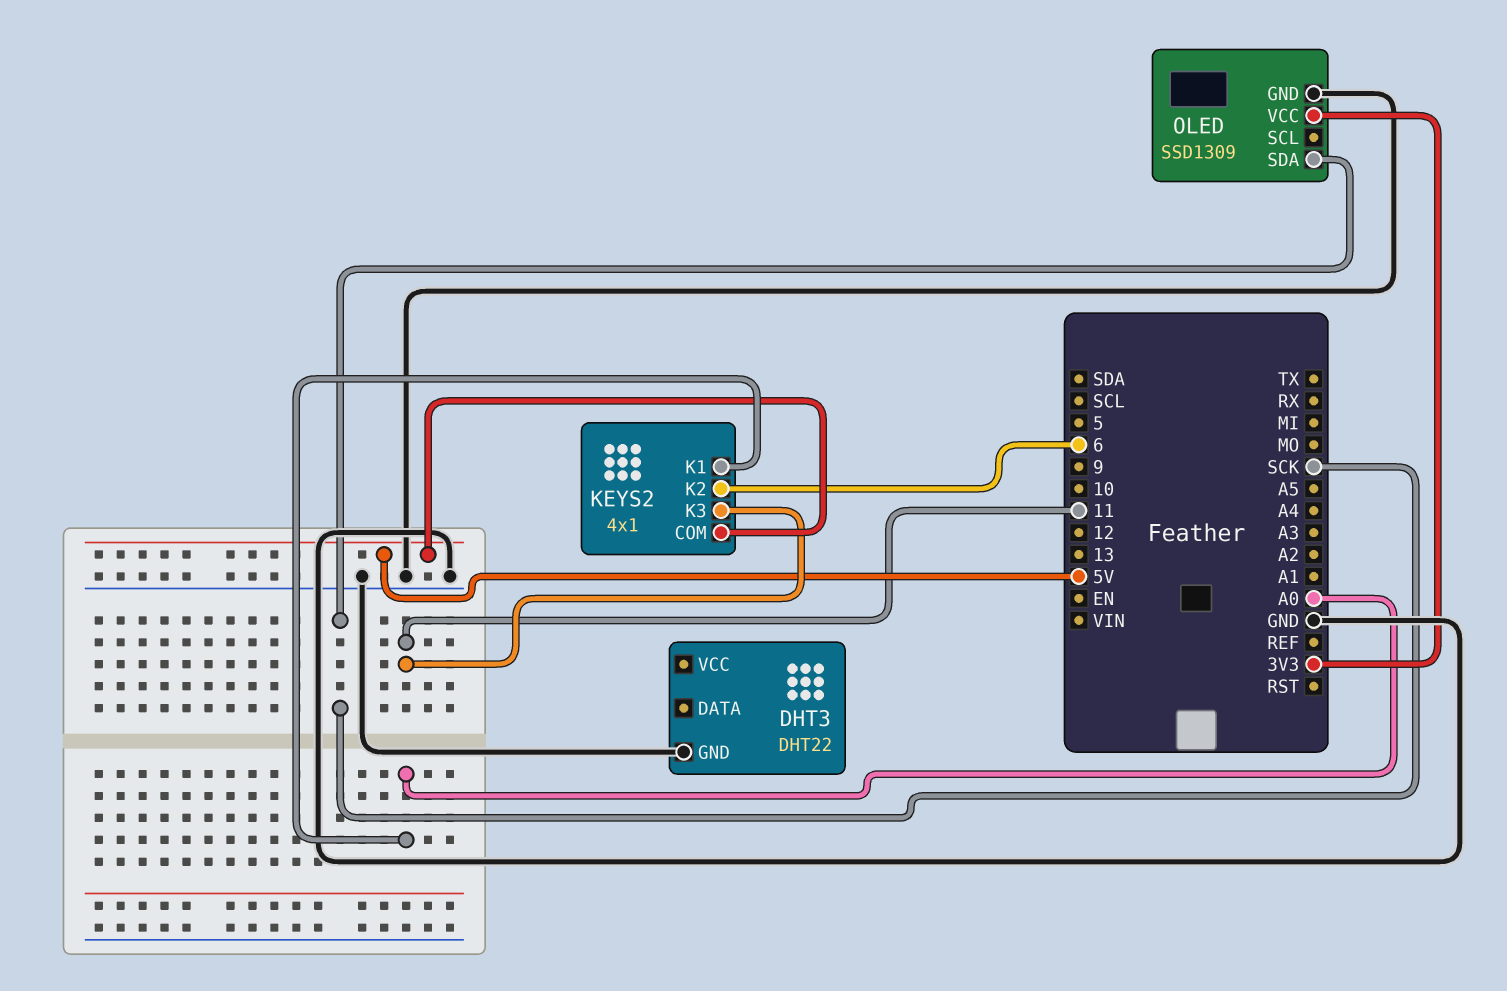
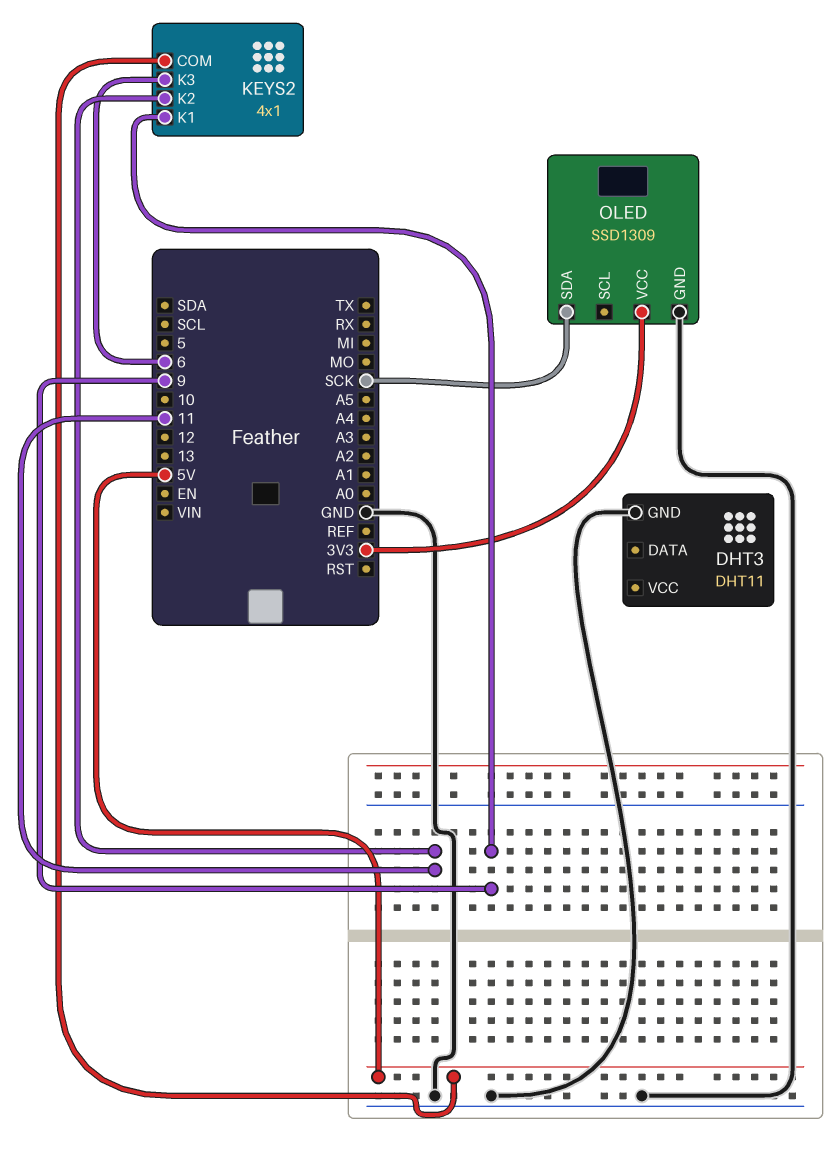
DHT3: DHT22 -> DHT11
KEYS2 pin K1: A0 -> 9
KEYS2 pin K2: 6 -> 11
KEYS2 pin K3: 11 -> 6

